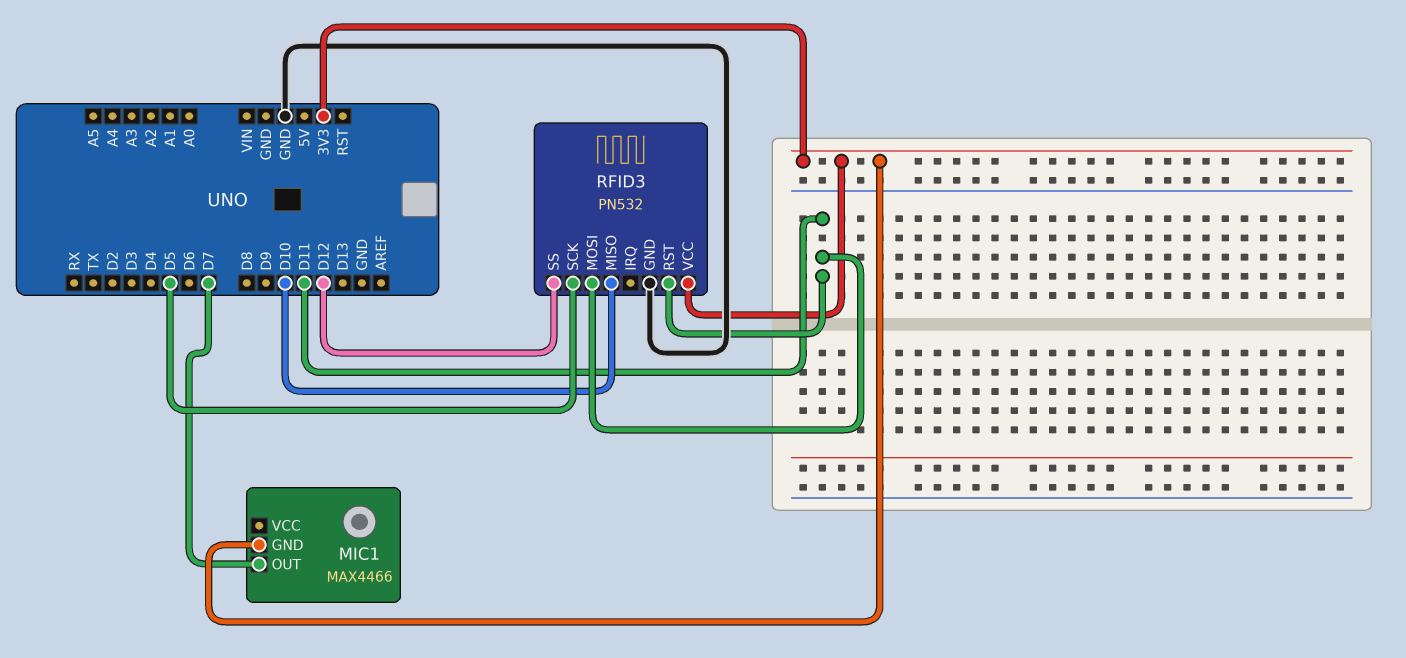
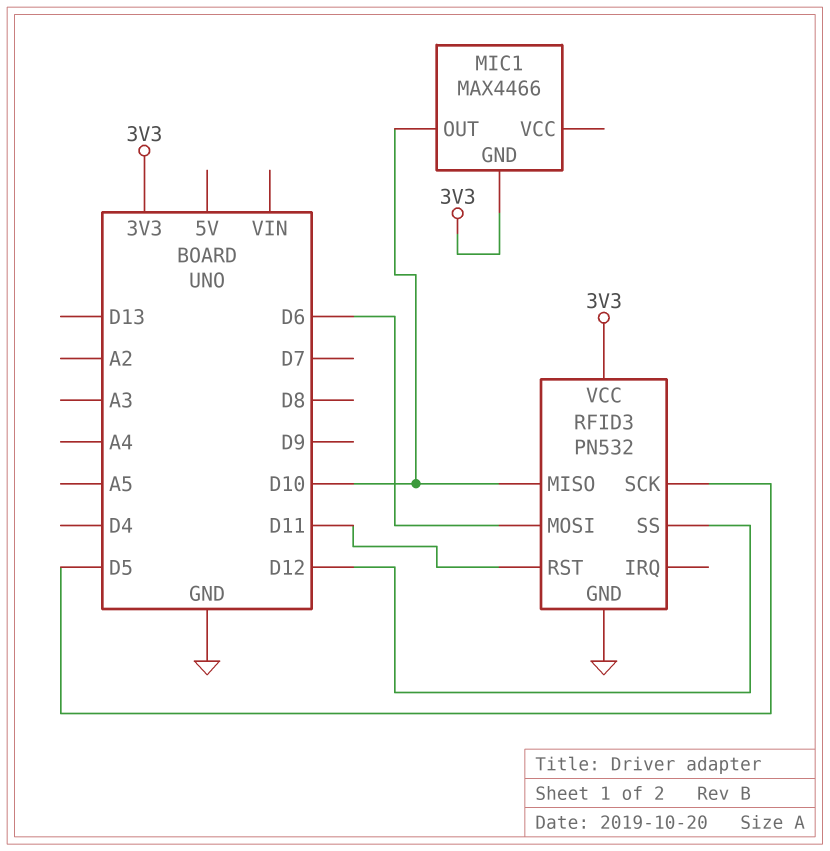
MIC1 pin OUT: D7 -> D10
RFID3 pin MOSI: D11 -> D6

